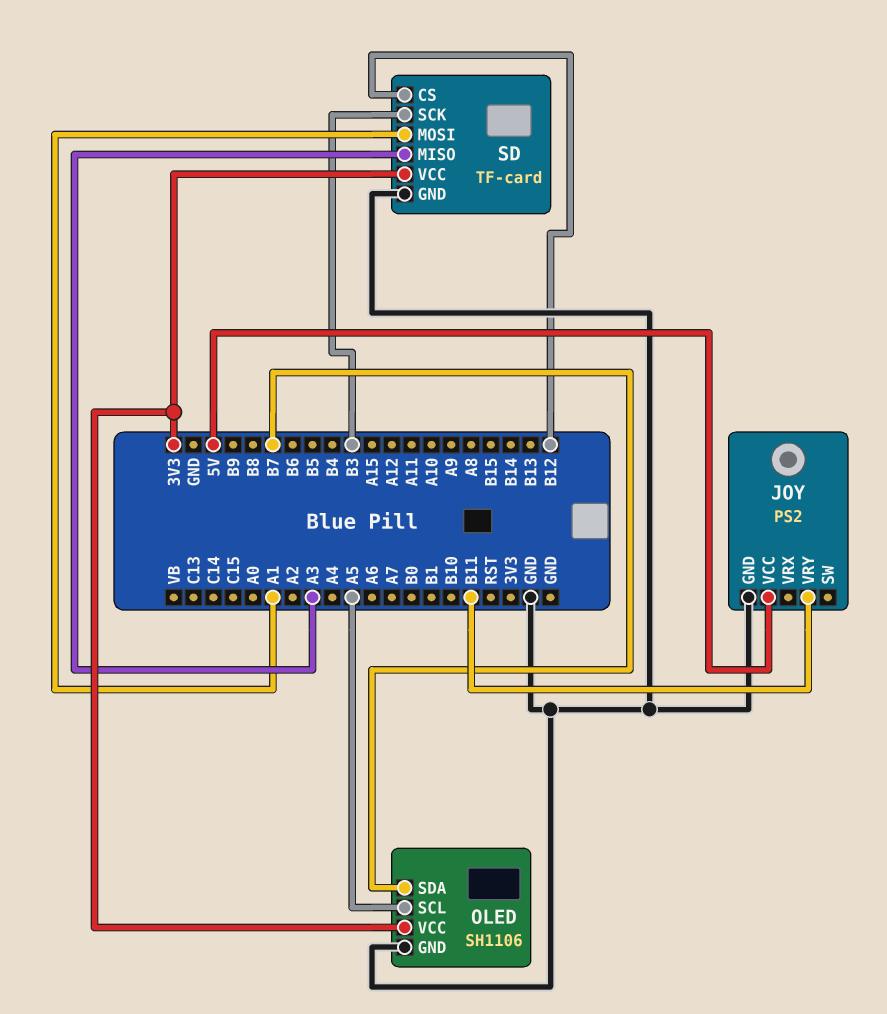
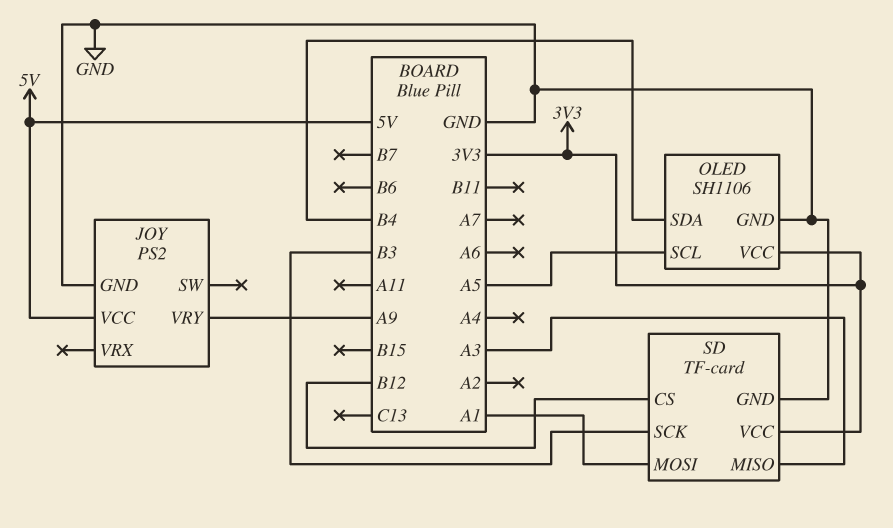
JOY pin VRY: B11 -> A9
OLED pin SDA: B7 -> B4

